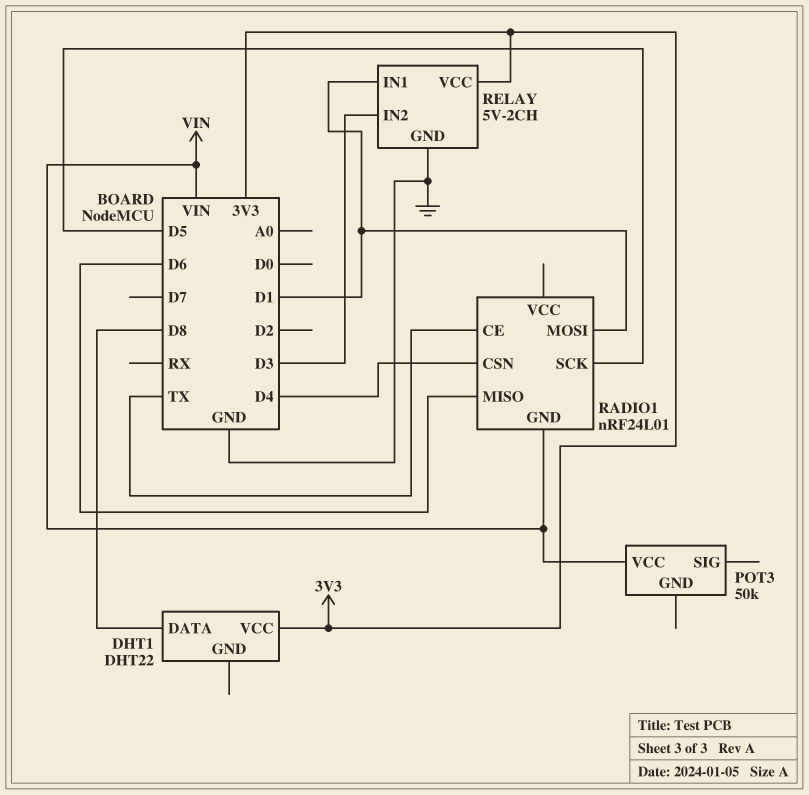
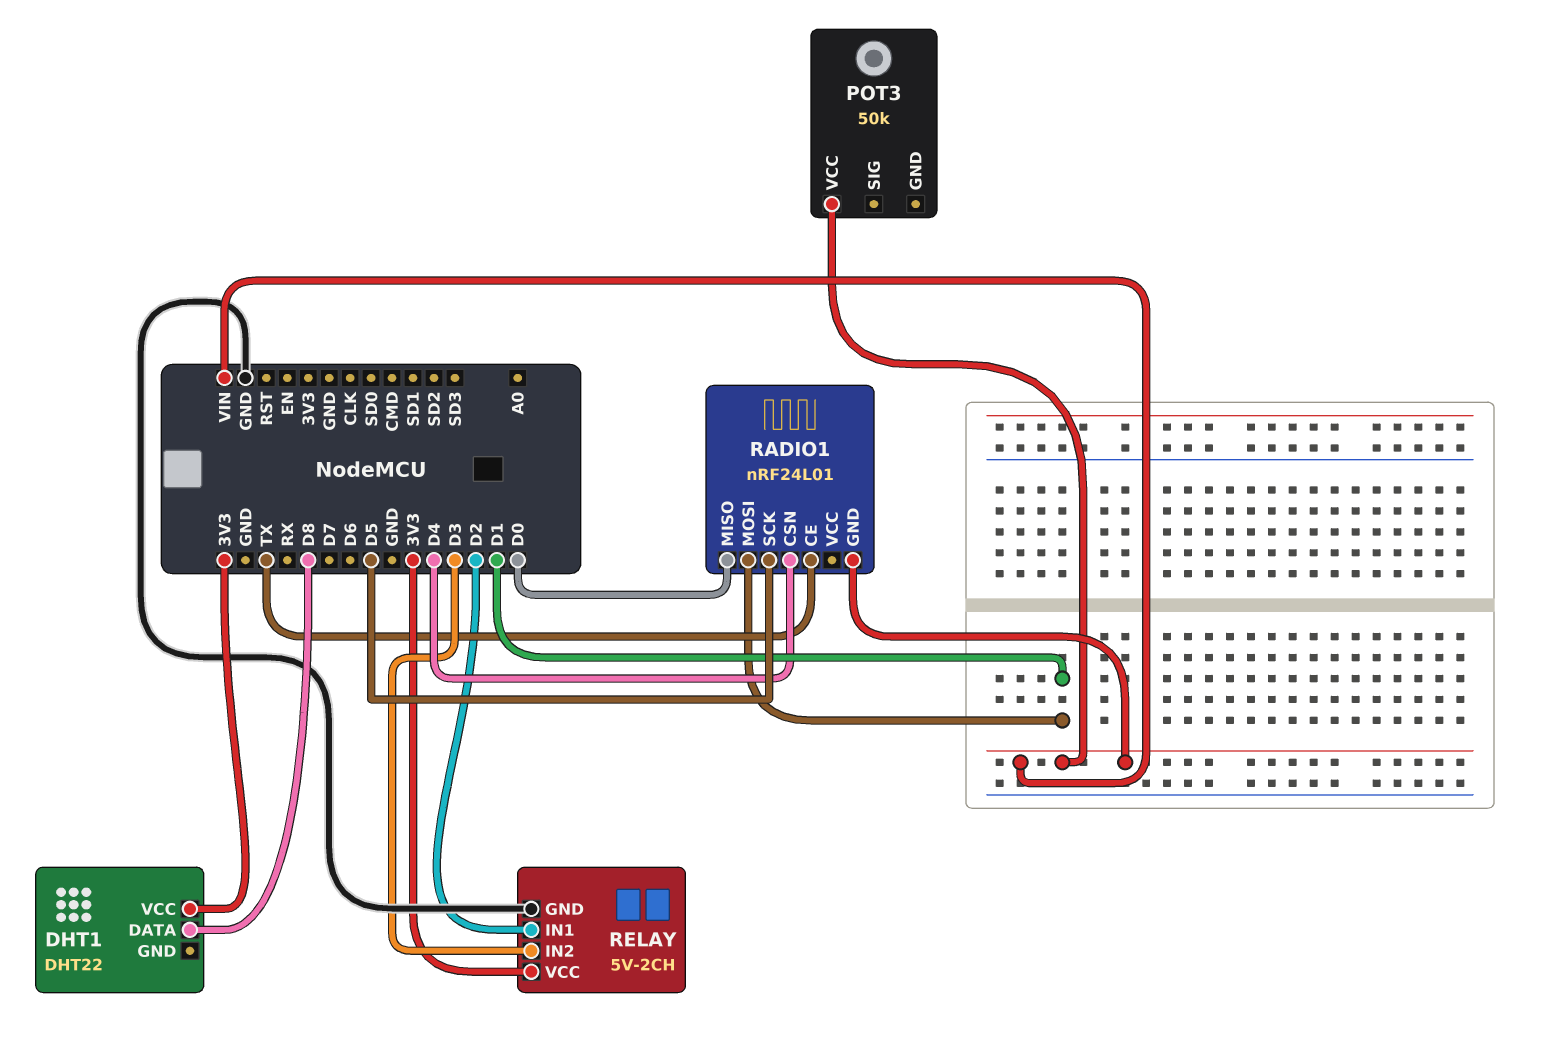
RADIO1 pin MISO: D6 -> D0
RELAY pin IN1: D1 -> D2

